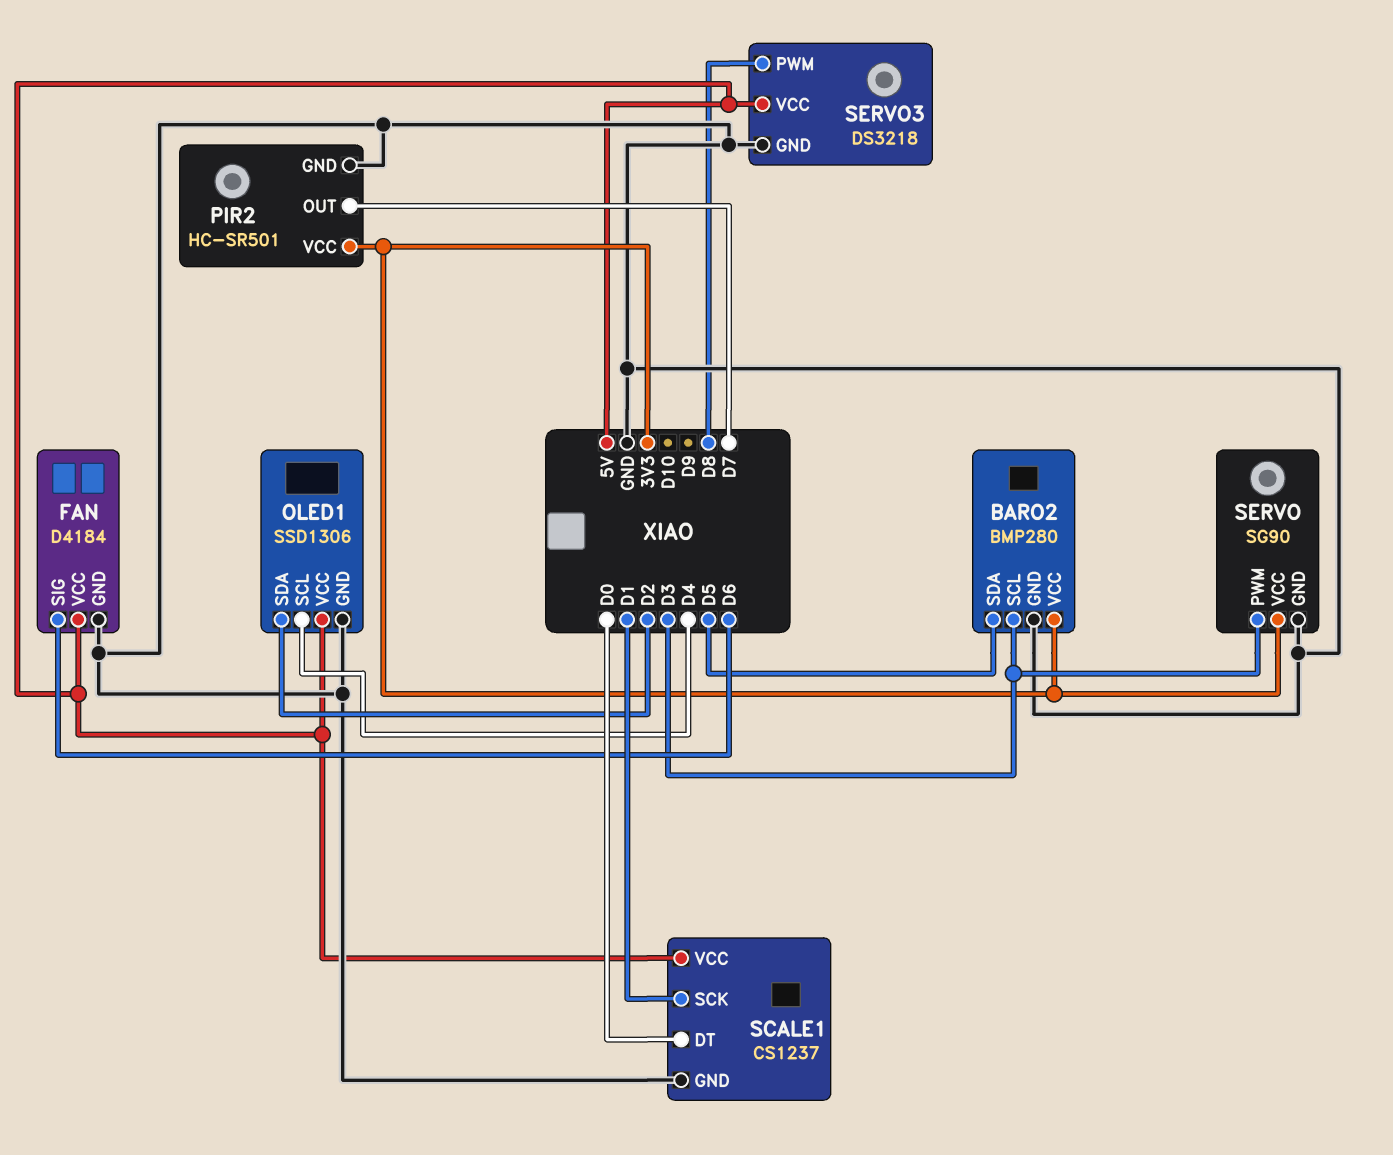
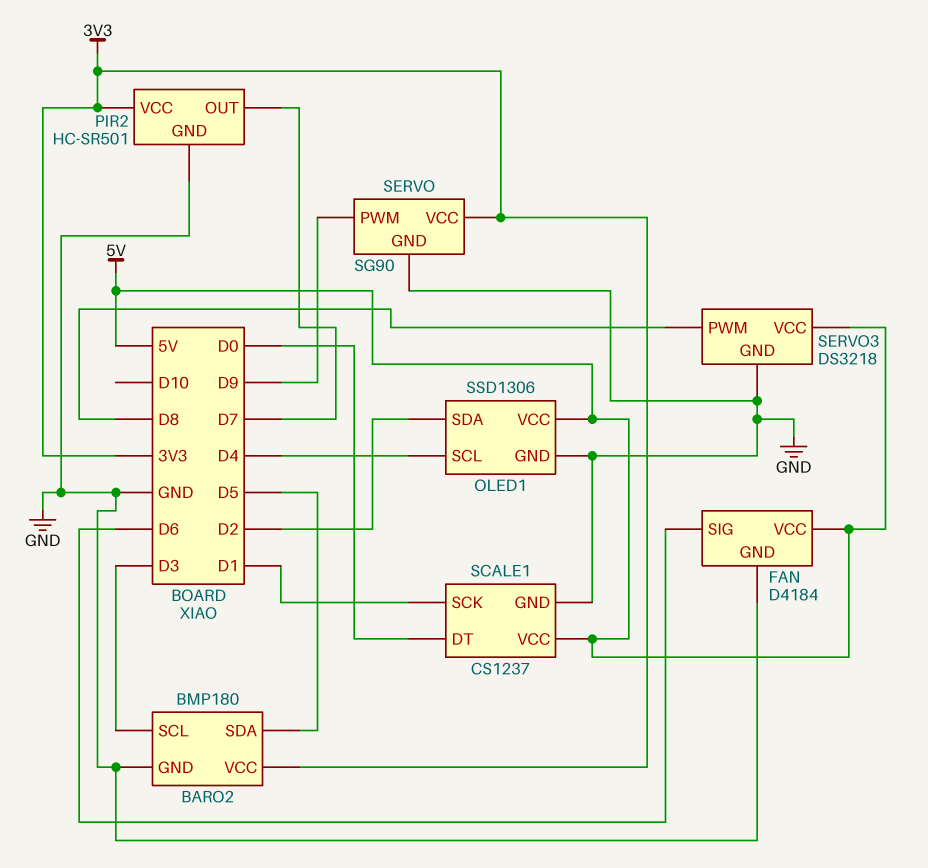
BARO2: BMP280 -> BMP180
SERVO pin PWM: D3 -> D9

